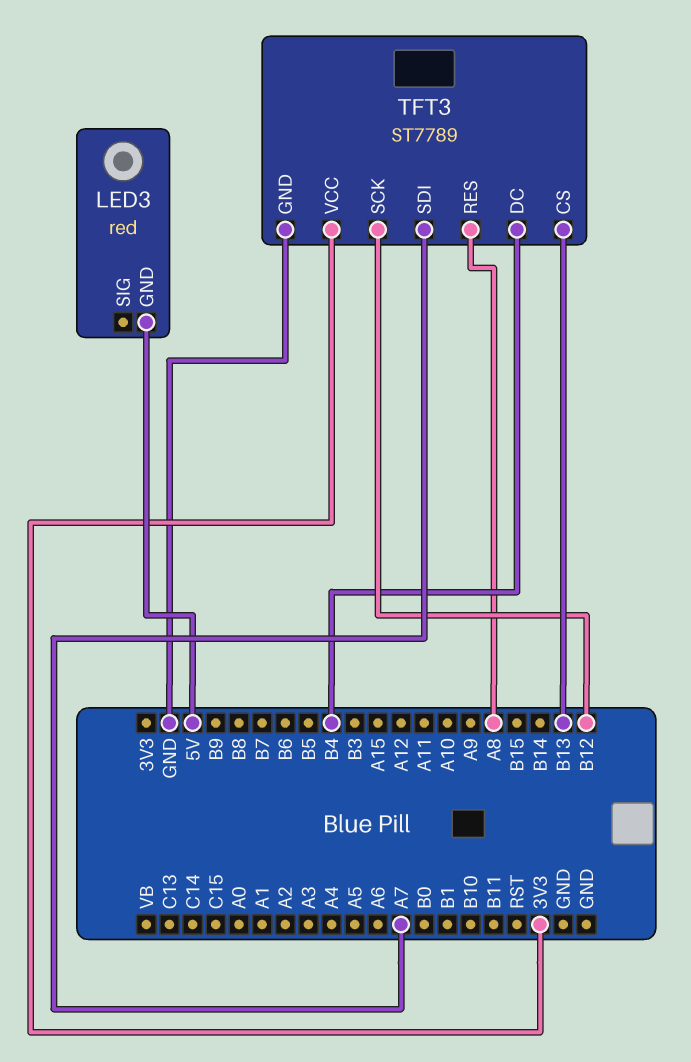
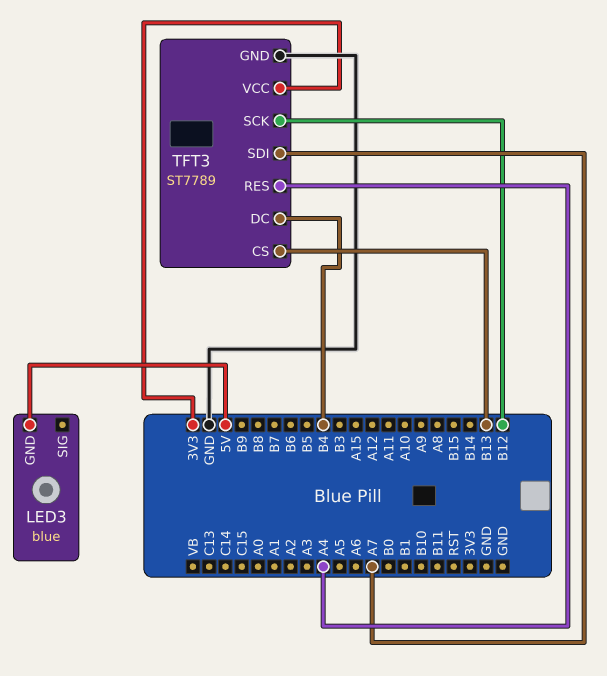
LED3: red -> blue
TFT3 pin RES: A8 -> A4

